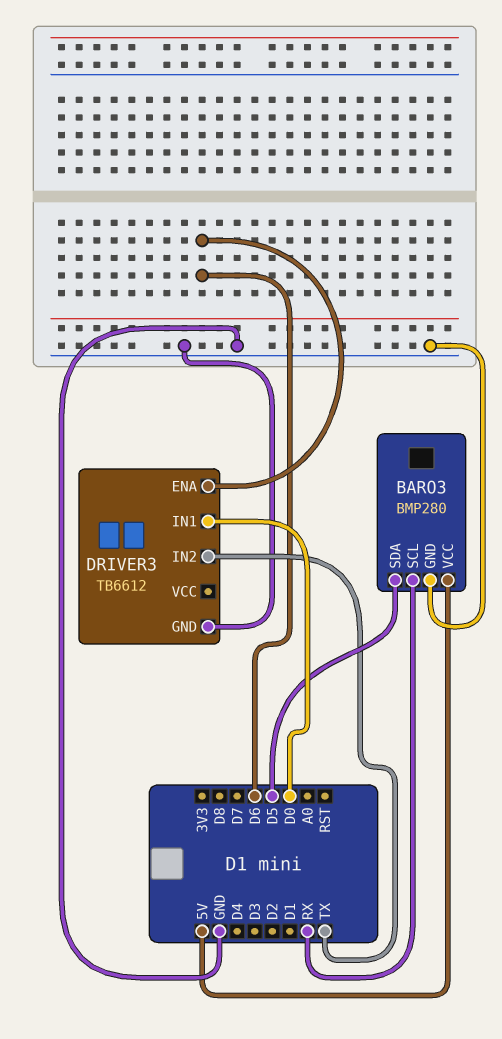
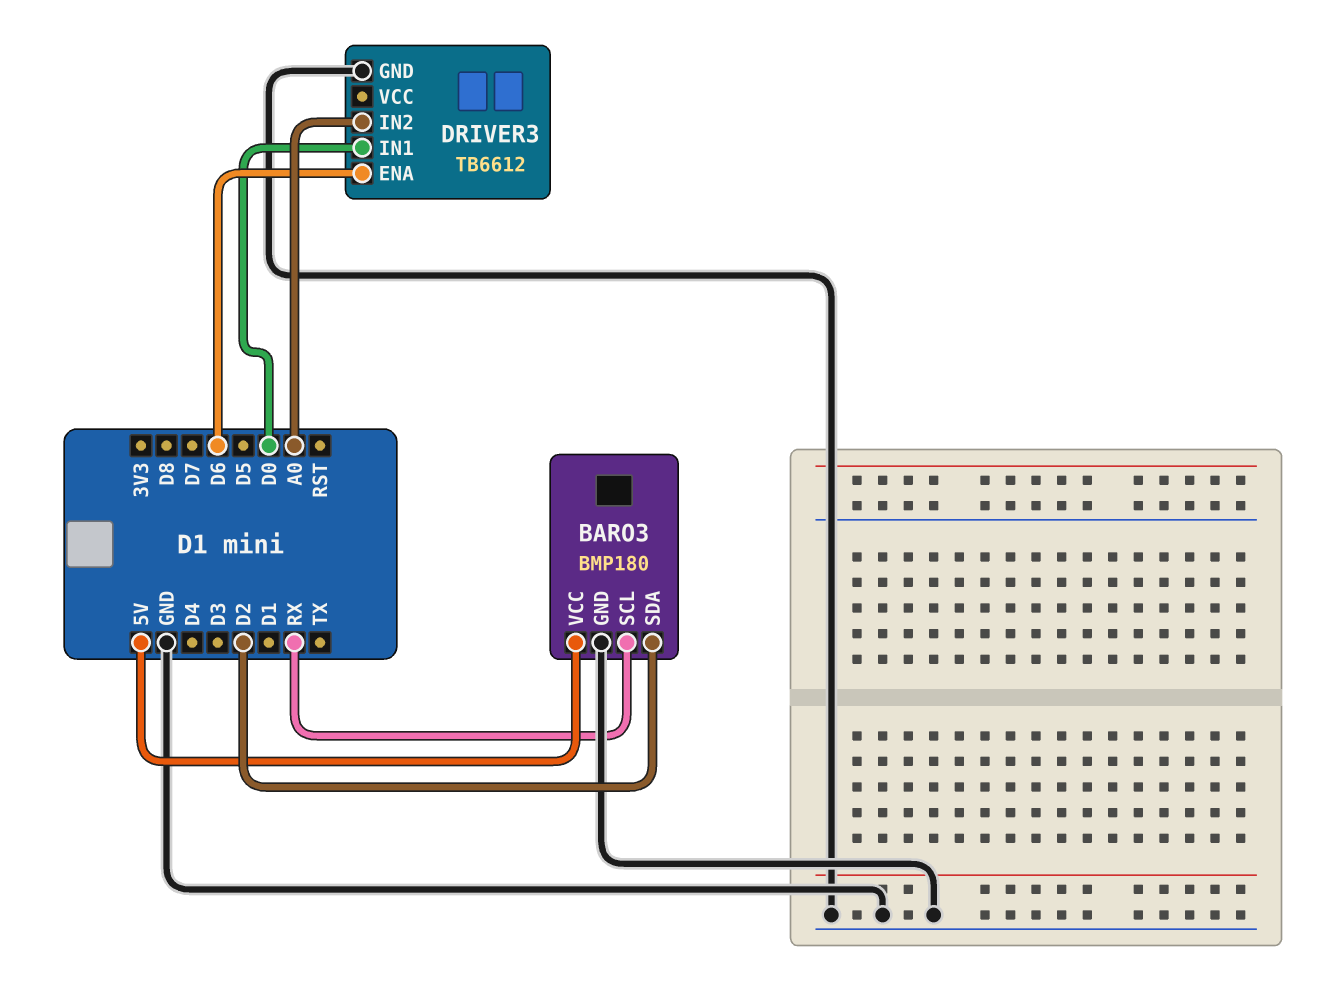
BARO3: BMP280 -> BMP180
BARO3 pin SDA: D5 -> D2
DRIVER3 pin IN2: TX -> A0

